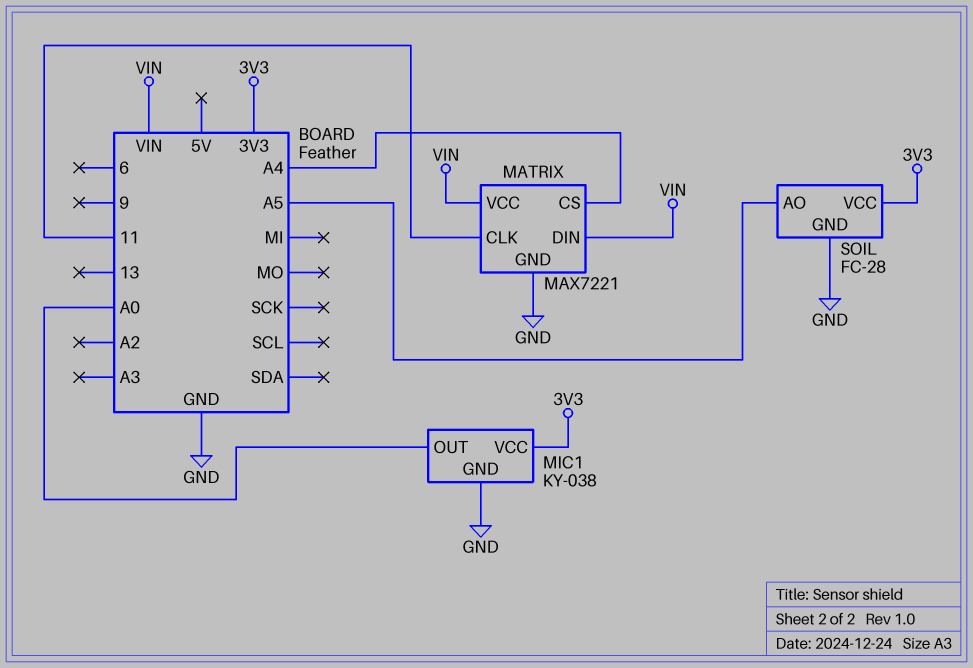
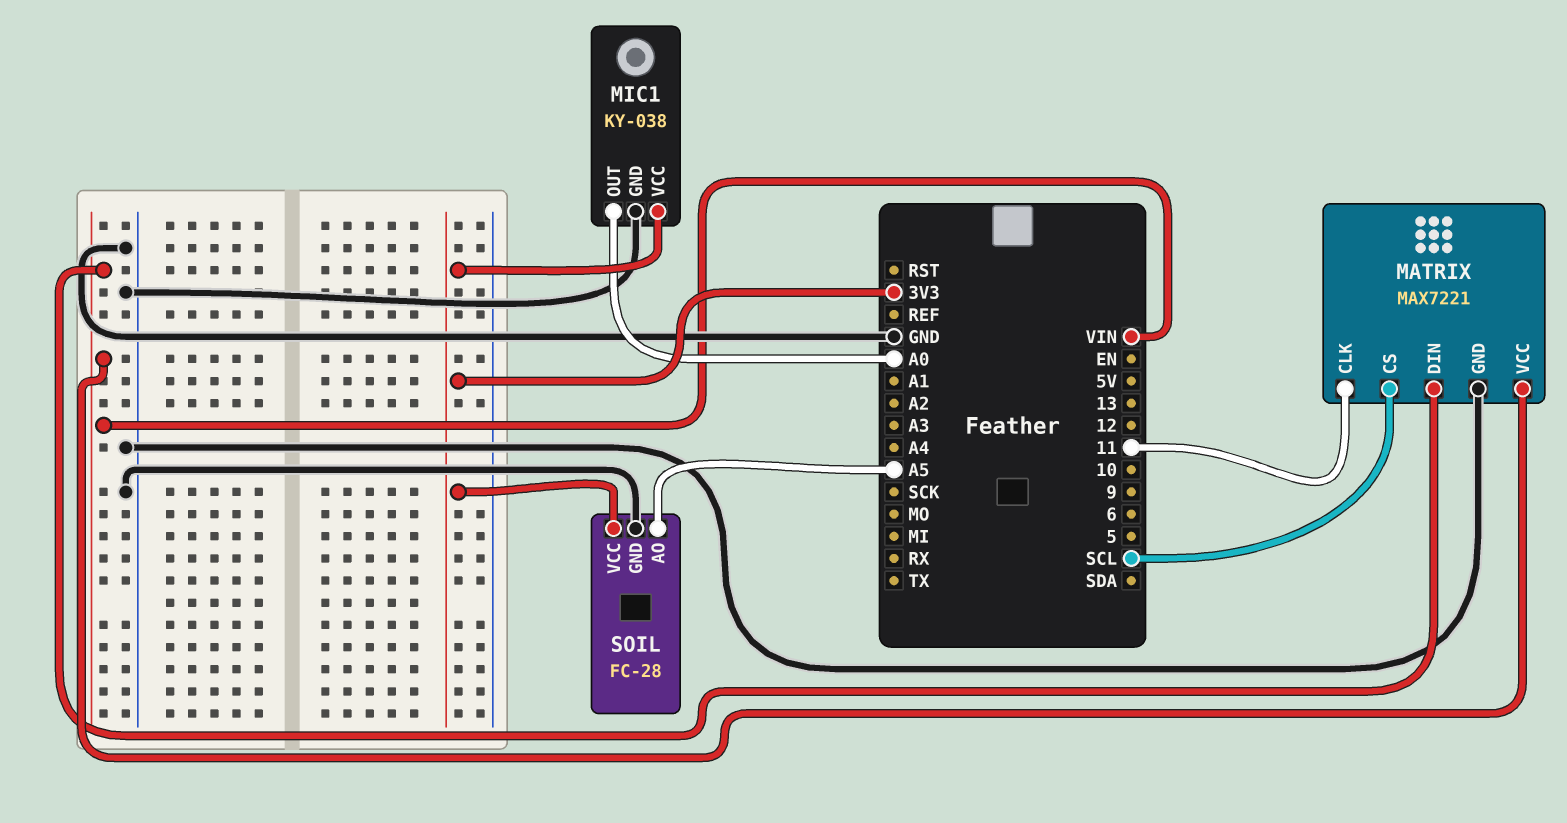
MATRIX pin CS: A4 -> SCL

